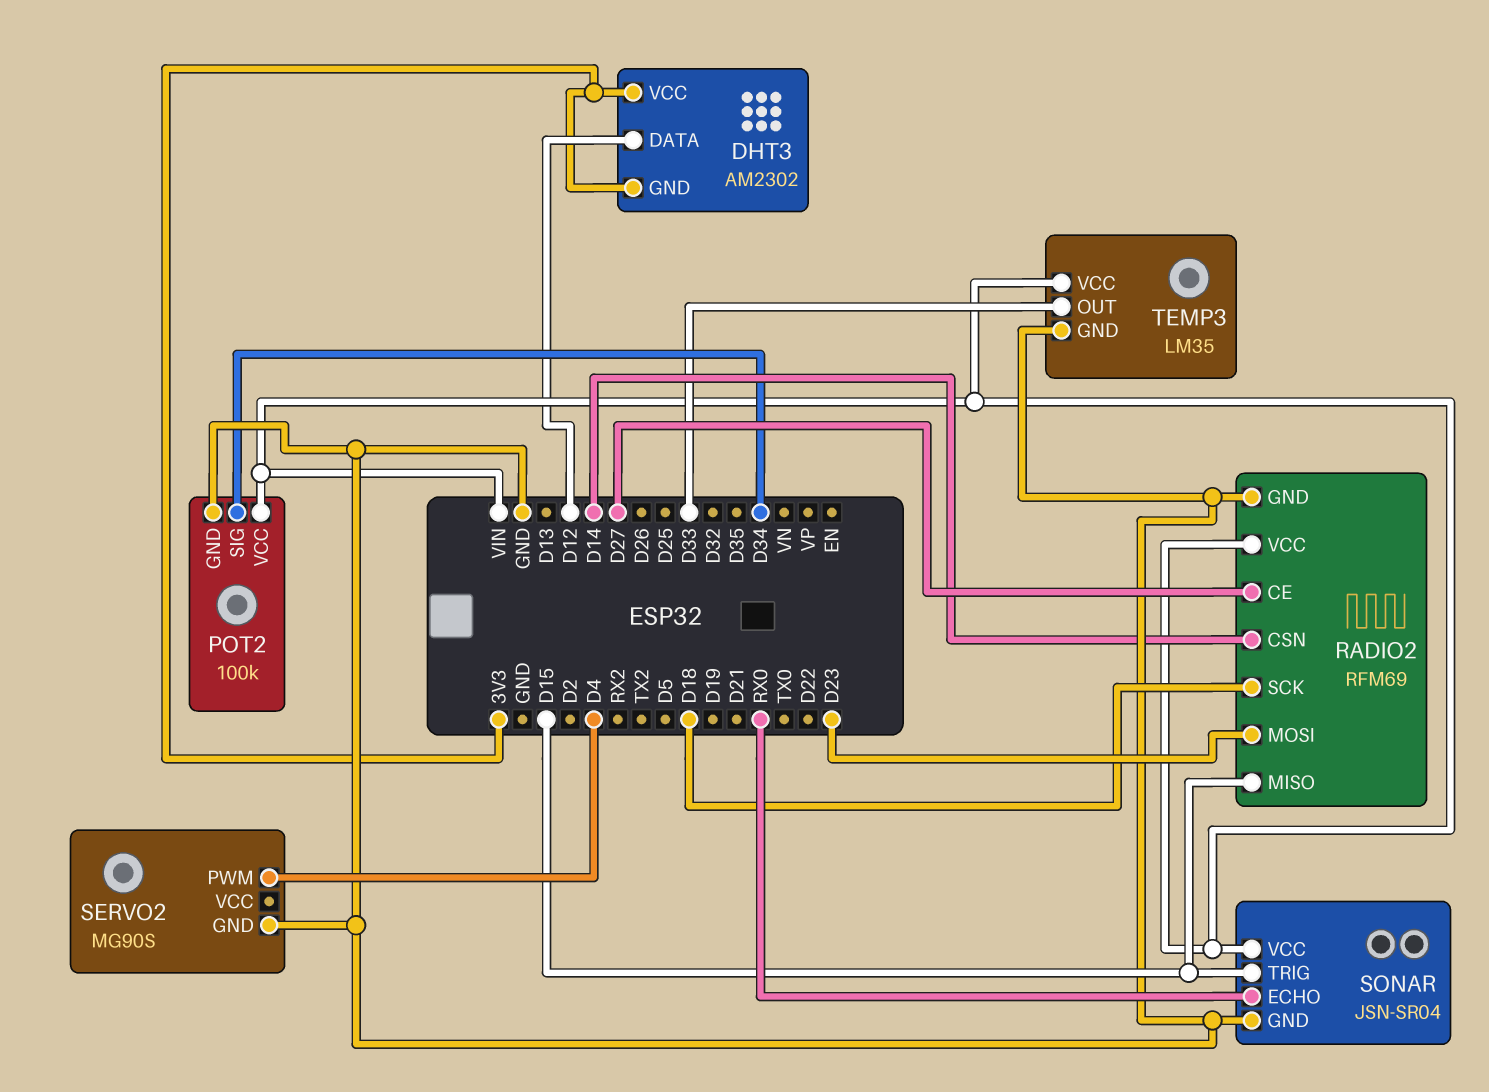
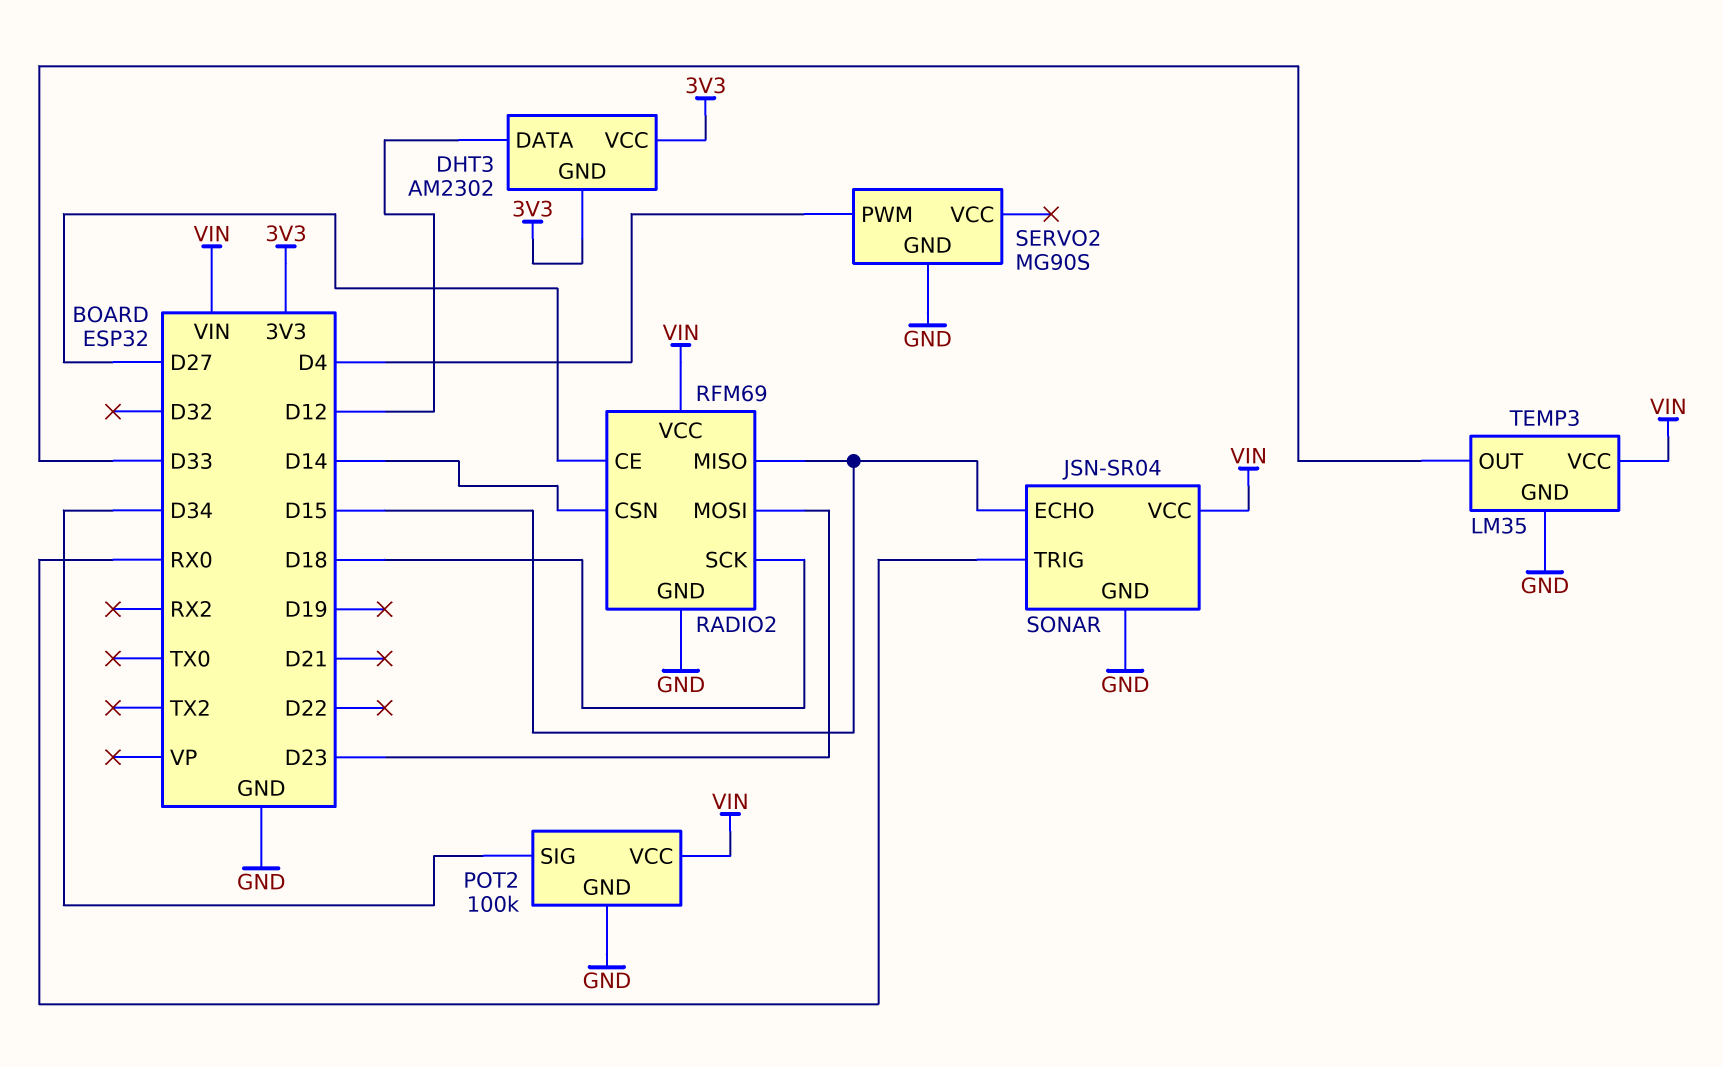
SONAR pin ECHO: RX0 -> D15
SONAR pin TRIG: D15 -> RX0

